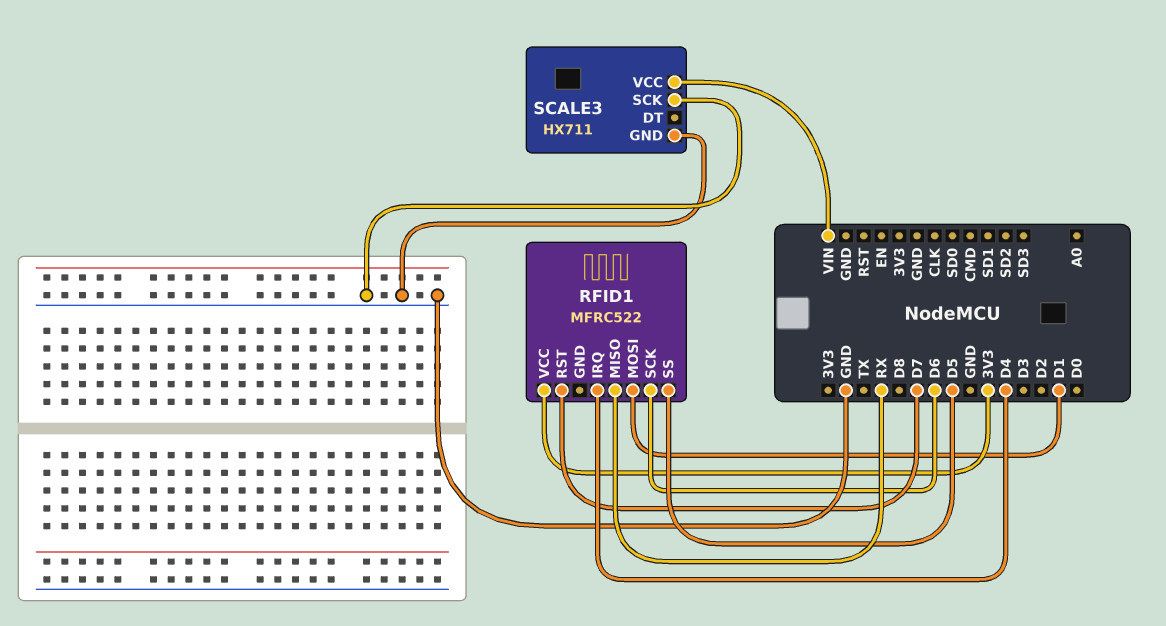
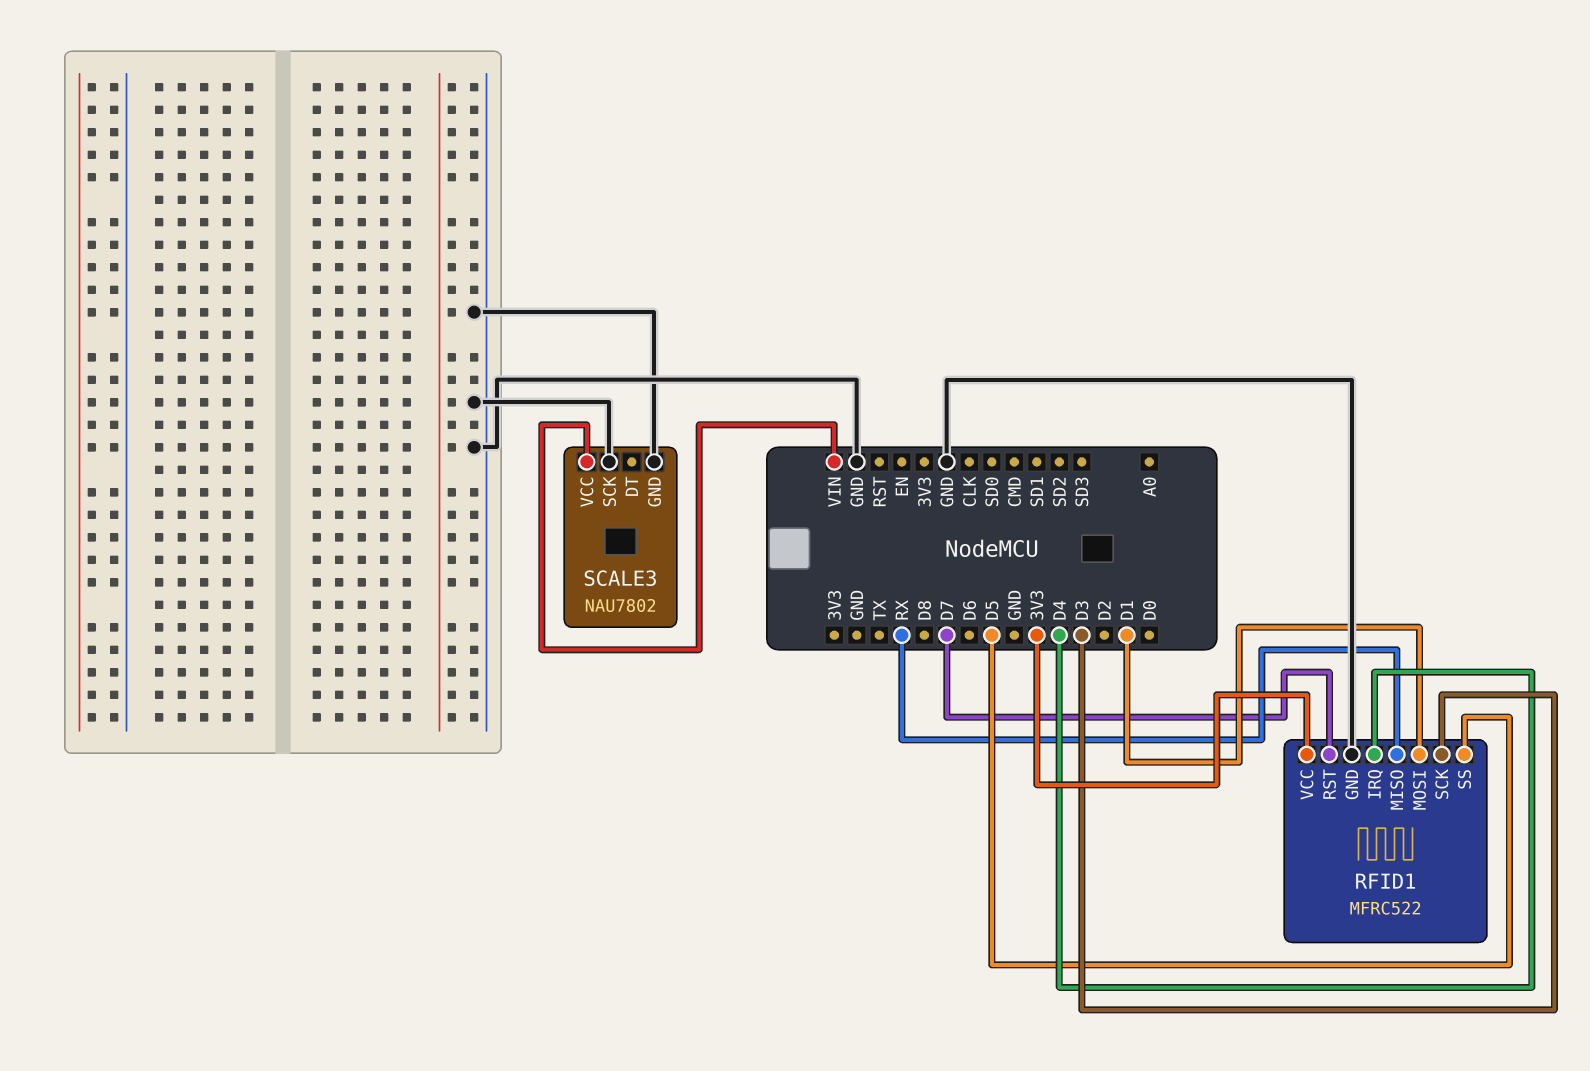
RFID1 pin GND: none -> GND
RFID1 pin SCK: D6 -> D3
SCALE3: HX711 -> NAU7802

